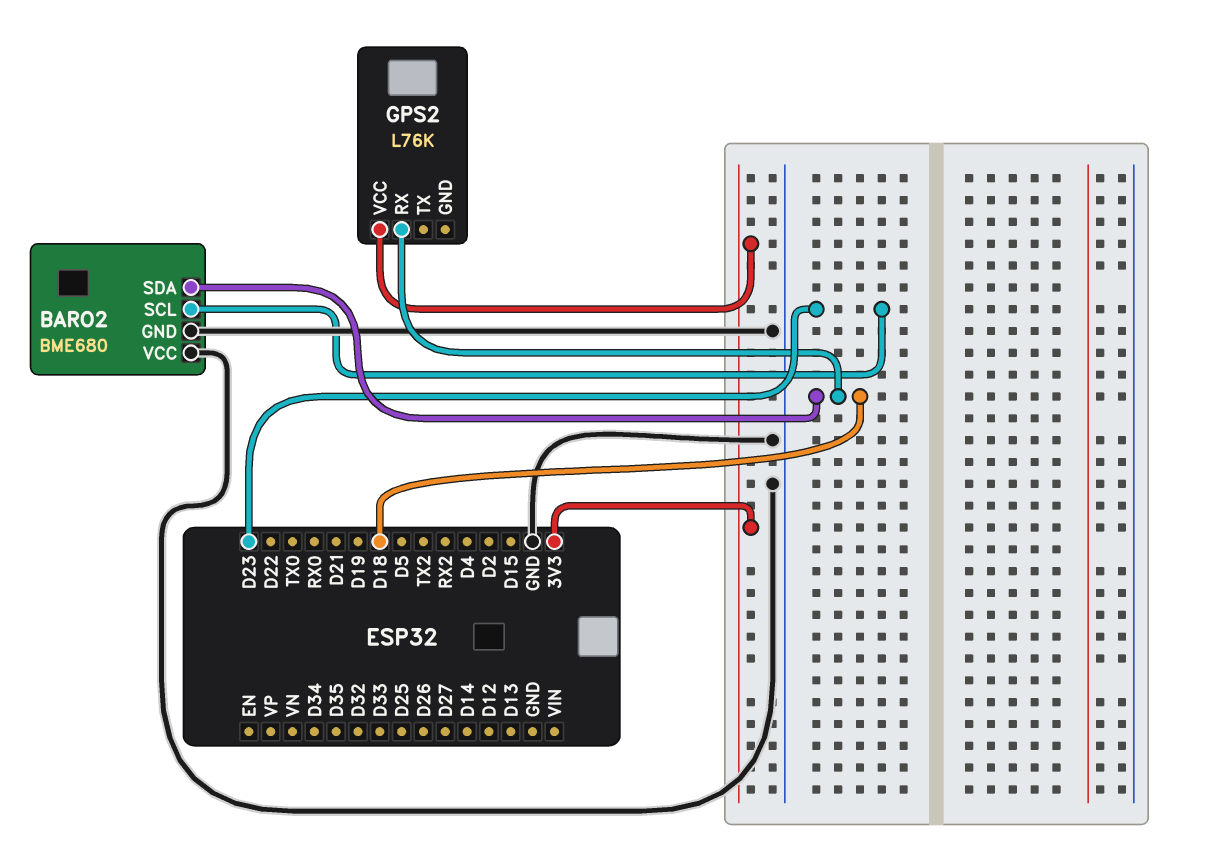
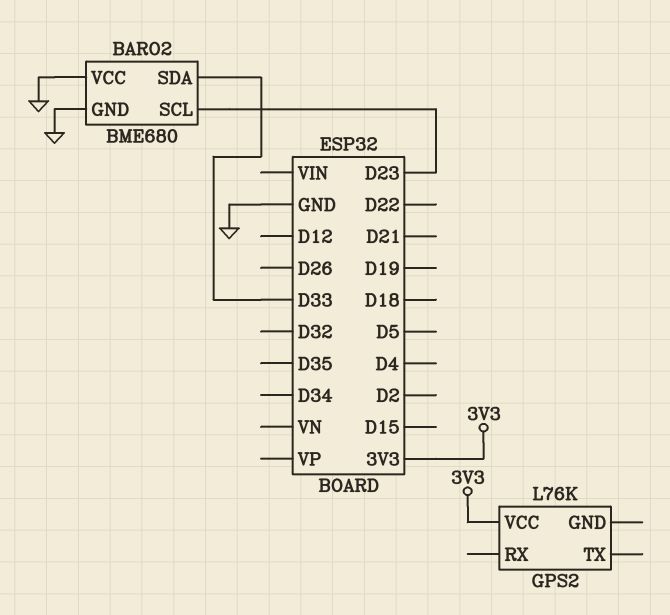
BARO2 pin SDA: D18 -> D33
GPS2 pin RX: D18 -> none

